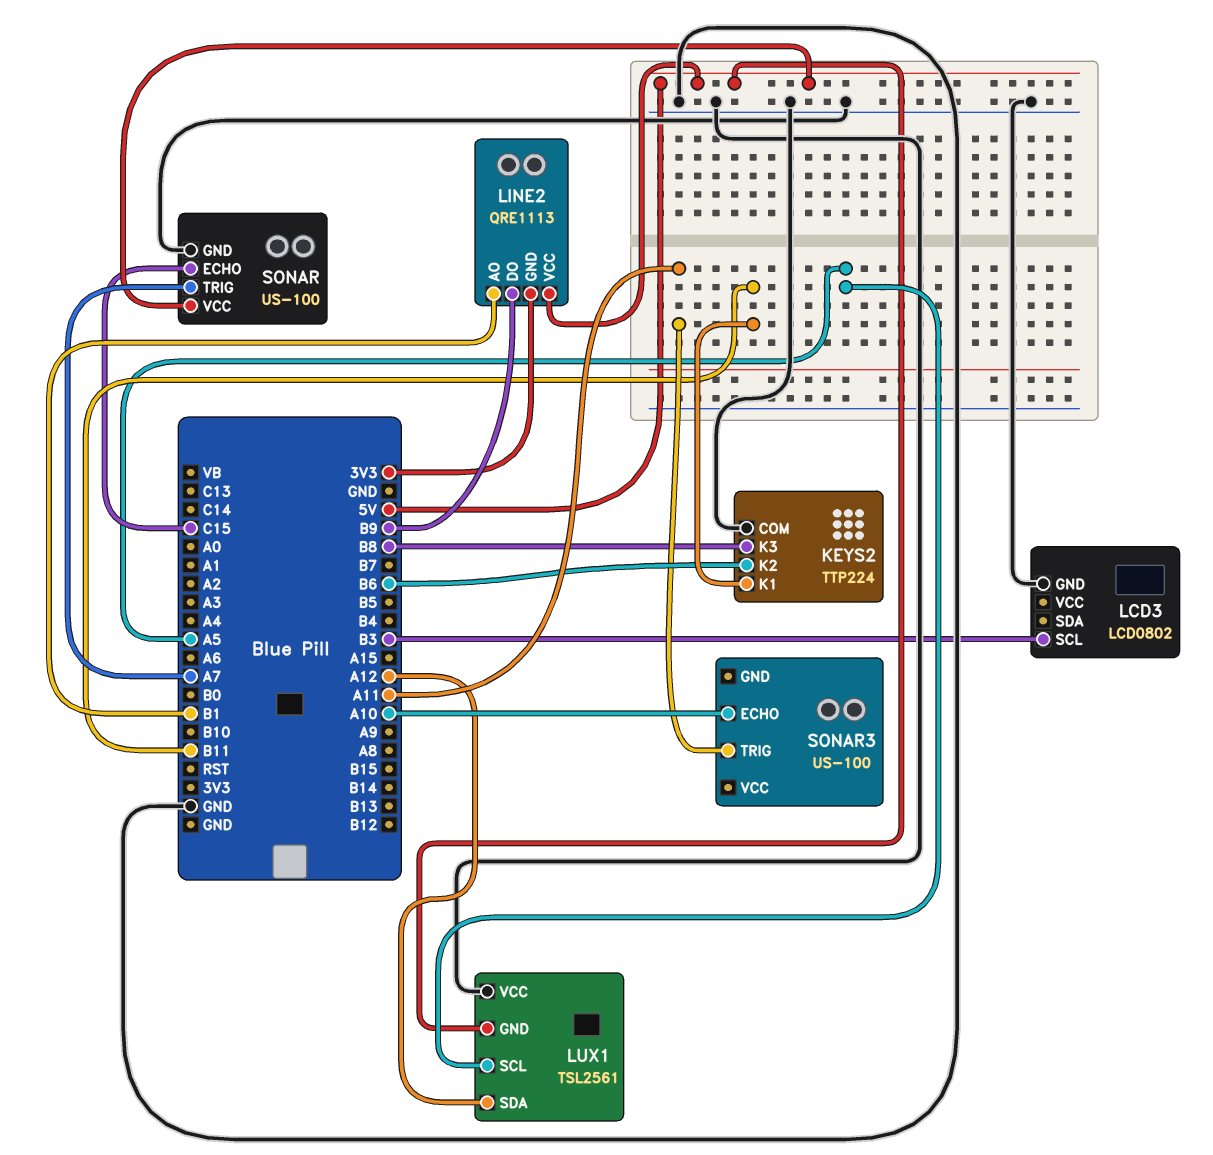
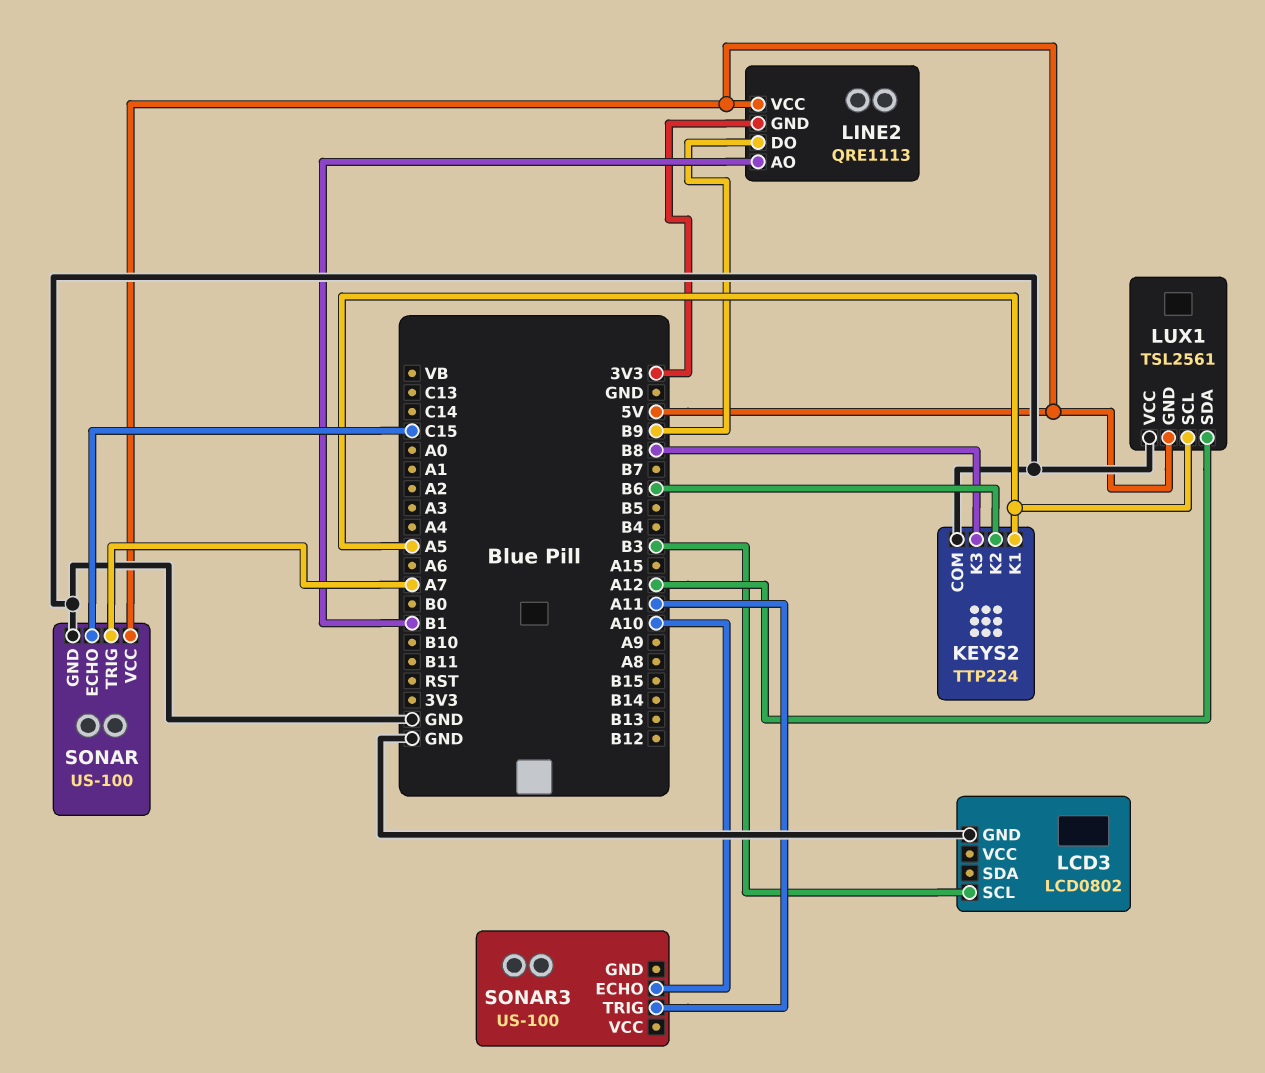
KEYS2 pin K1: B11 -> A5

